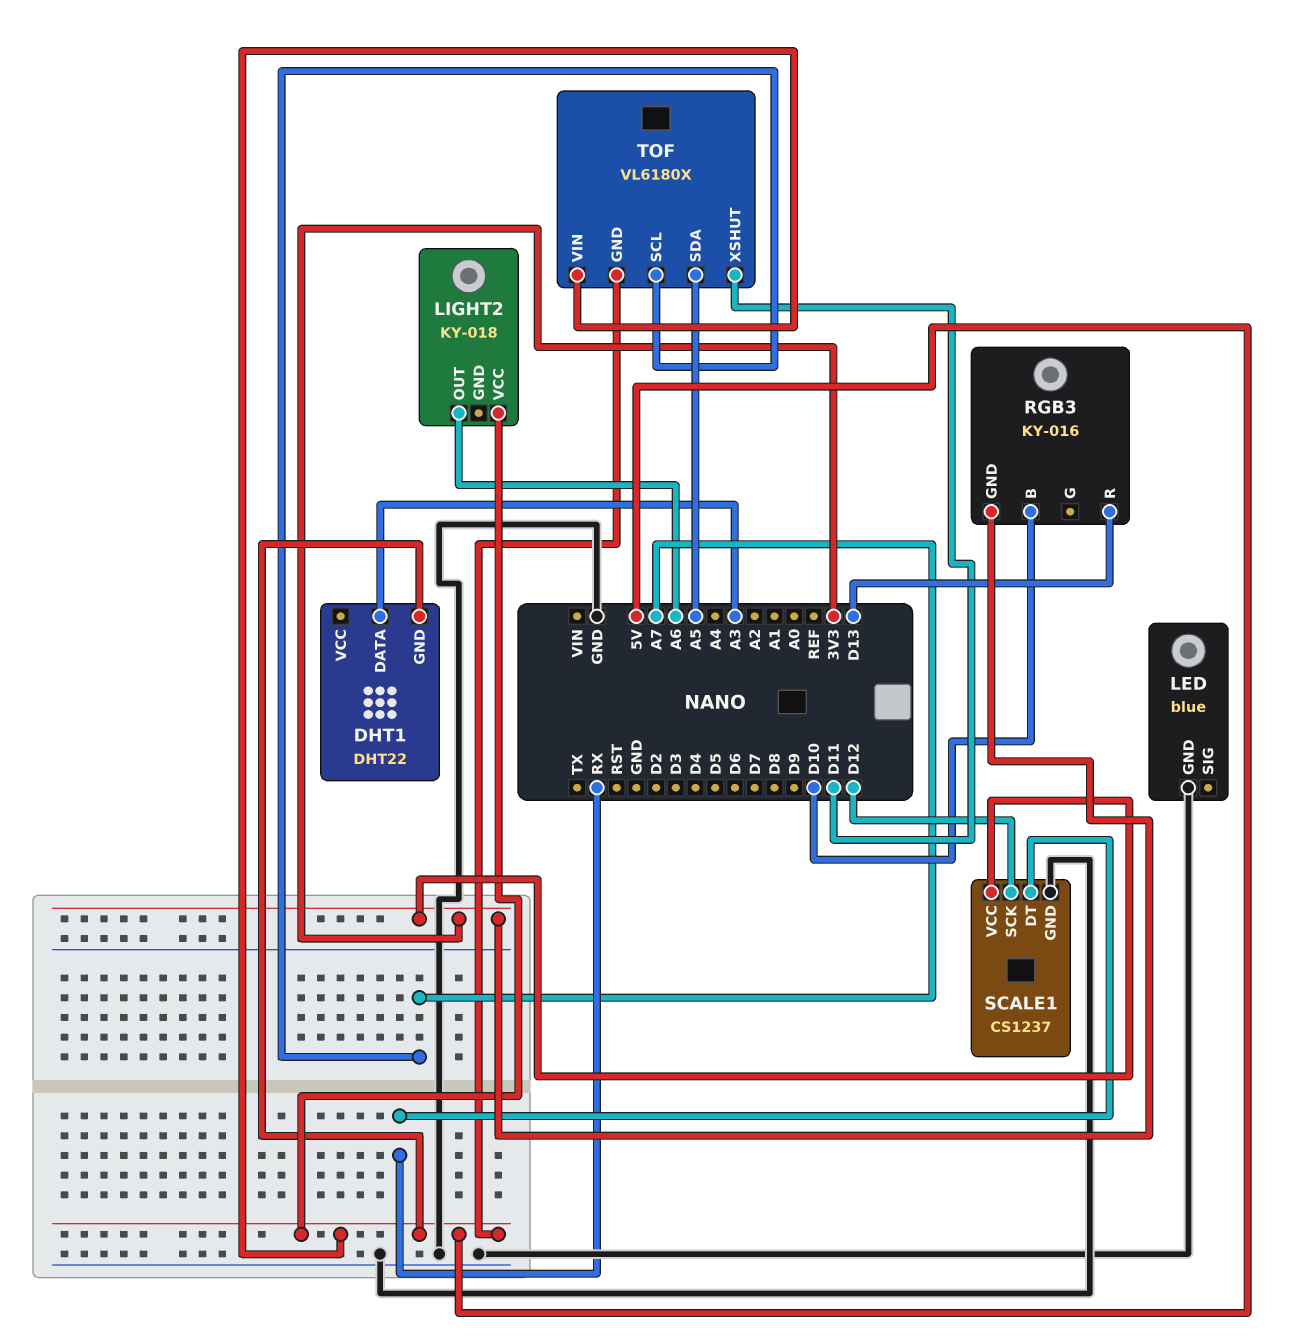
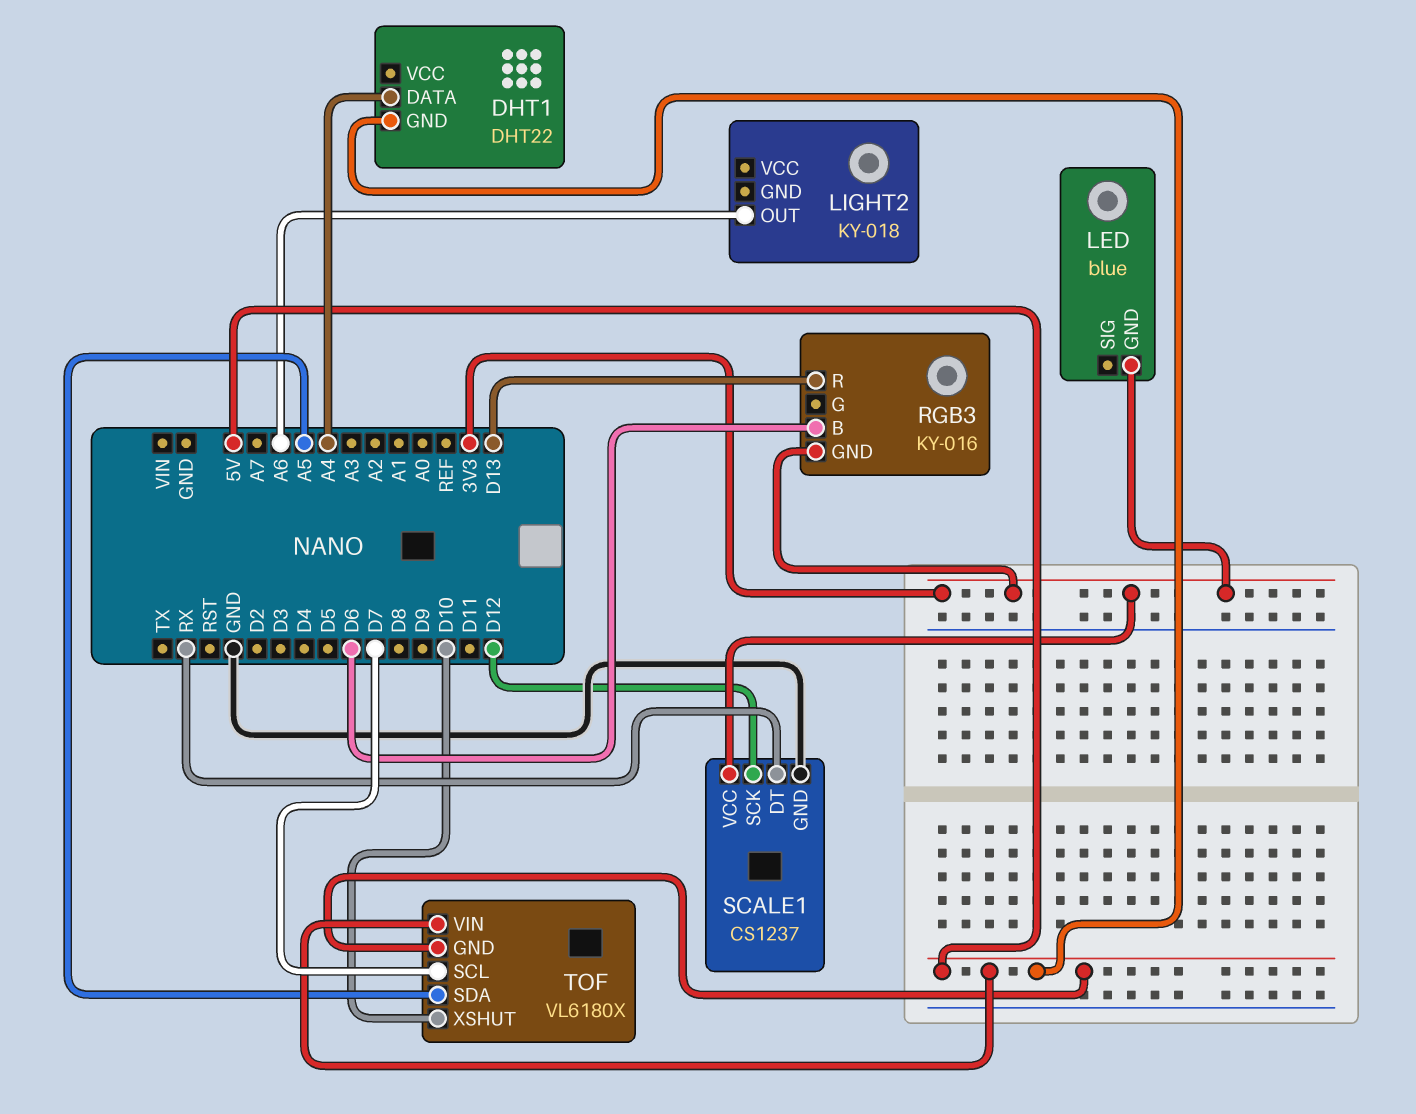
DHT1 pin DATA: A3 -> A4
LED pin GND: GND -> 3V3
LIGHT2 pin VCC: 5V -> none
RGB3 pin B: D10 -> D6
TOF pin SCL: A7 -> D7
TOF pin XSHUT: D11 -> D10

